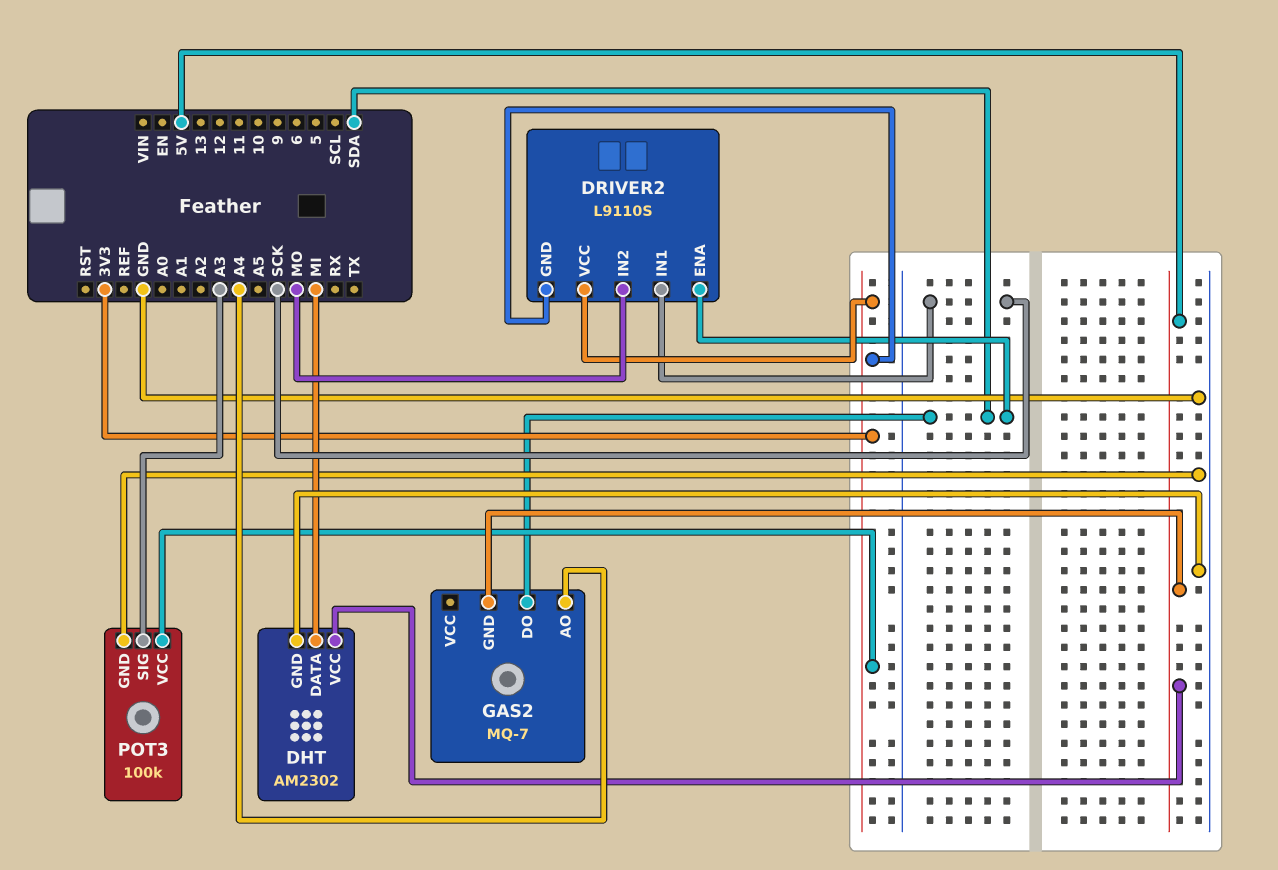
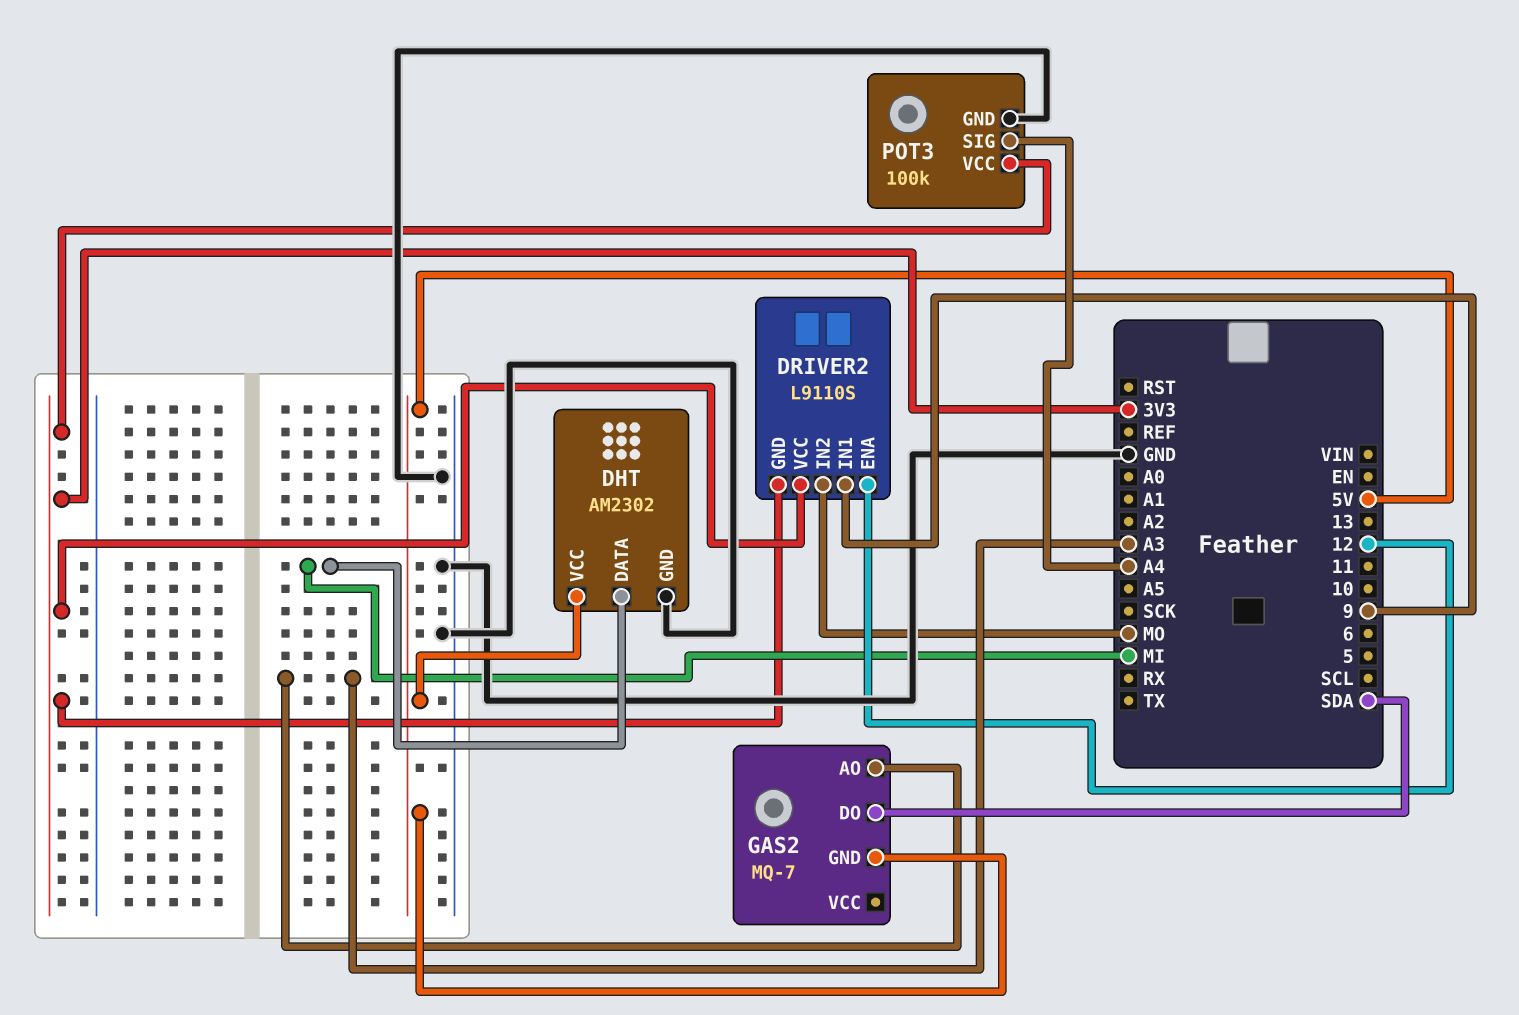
DRIVER2 pin ENA: SDA -> 12
DRIVER2 pin IN1: SCK -> 9
GAS2 pin AO: A4 -> A3
POT3 pin SIG: A3 -> A4

